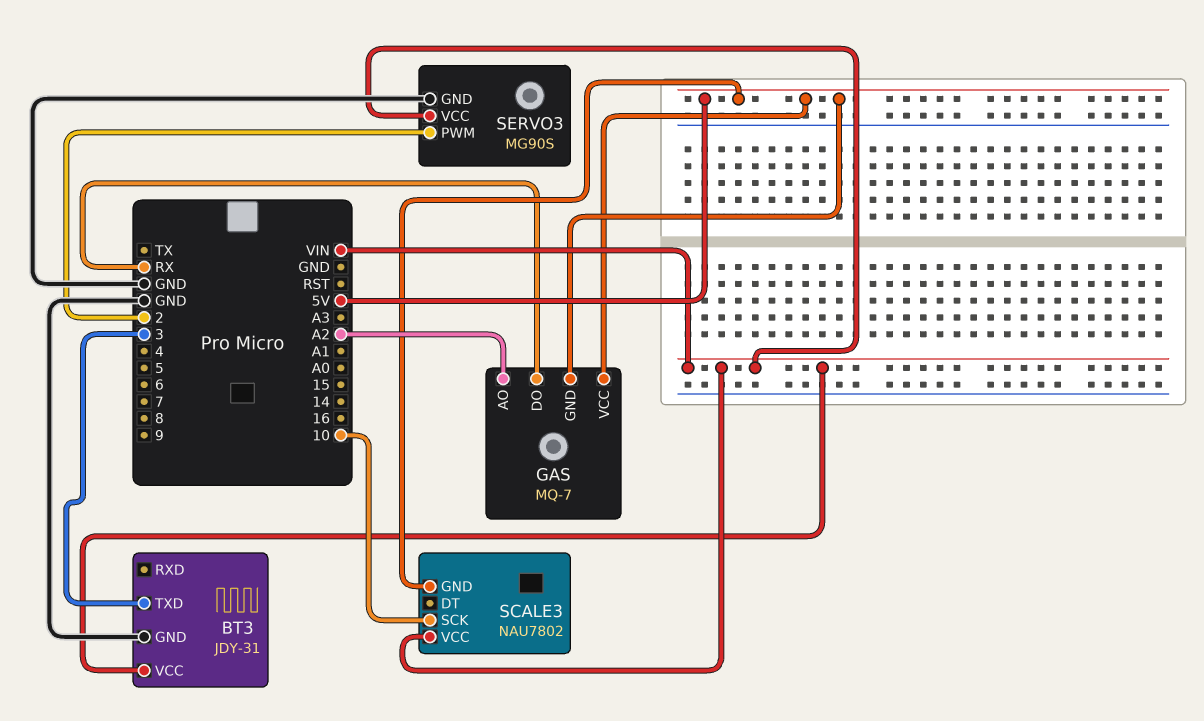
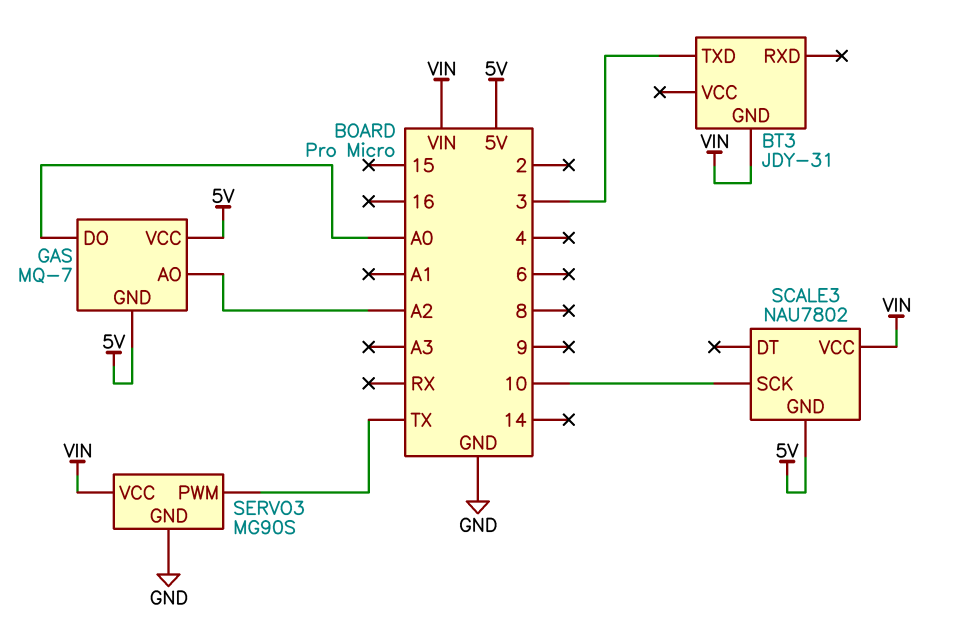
BT3 pin GND: GND -> VIN
BT3 pin VCC: VIN -> none
GAS pin DO: RX -> A0
SERVO3 pin PWM: 2 -> TX

